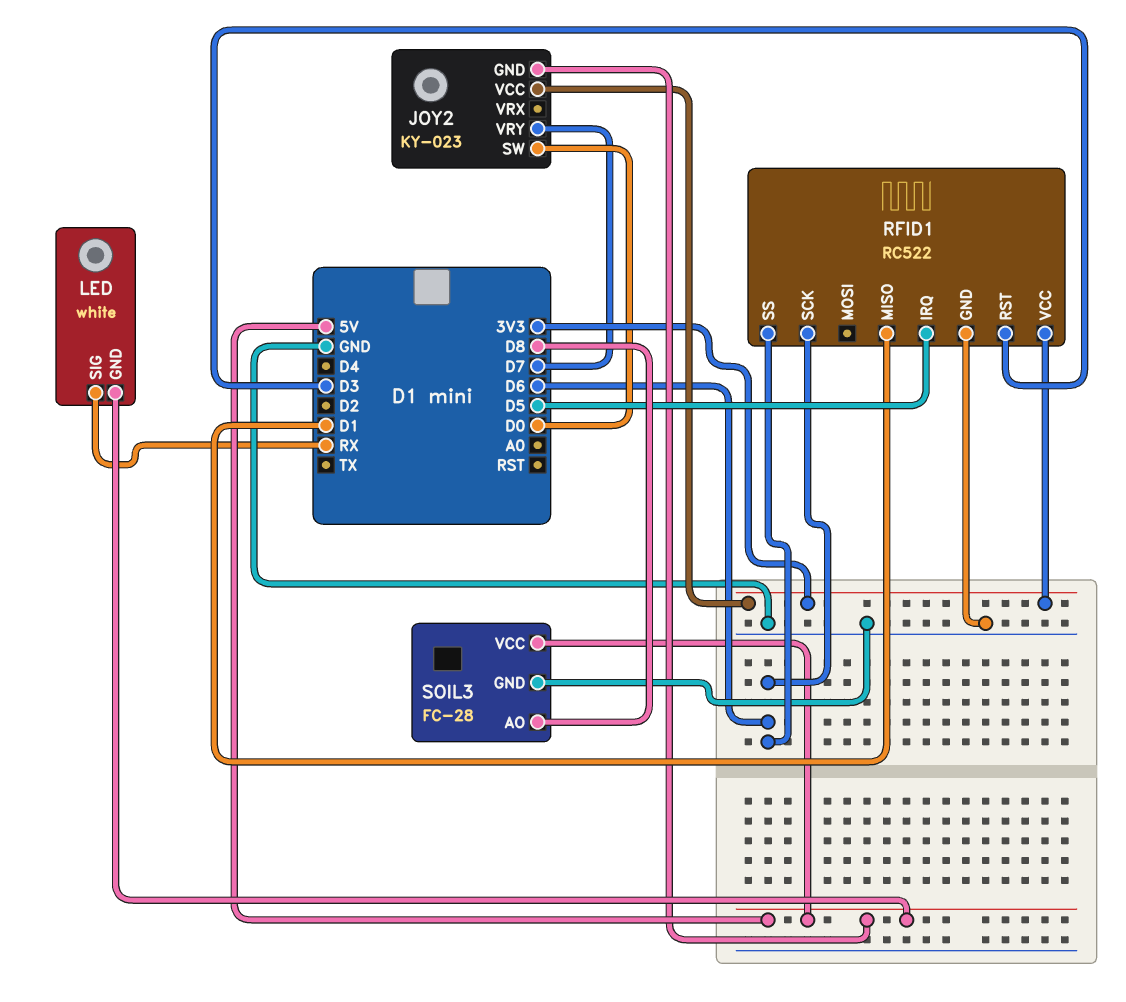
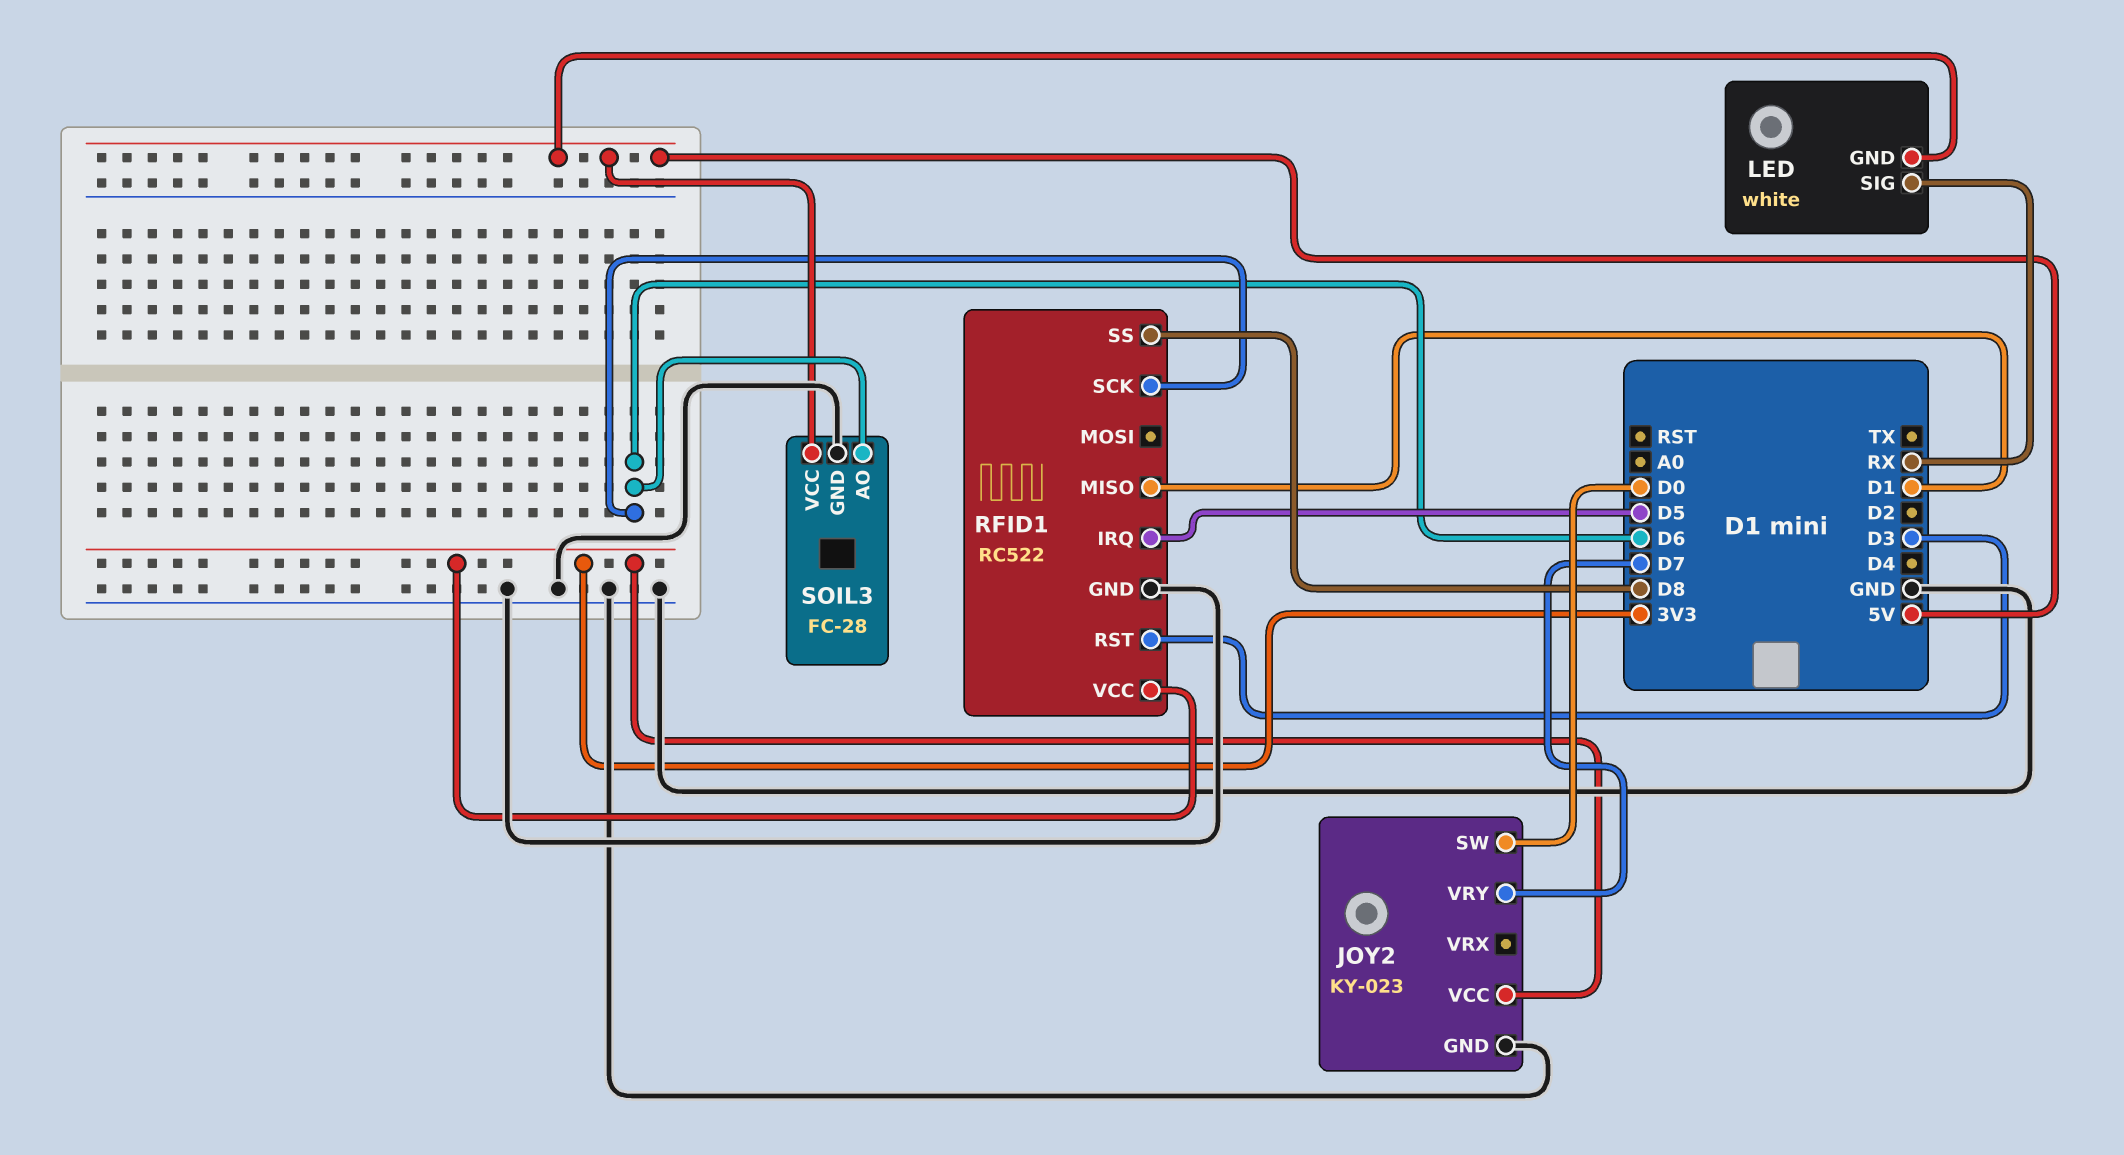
JOY2 pin GND: 5V -> GND
RFID1 pin SS: D6 -> D8
SOIL3 pin AO: D8 -> D6

